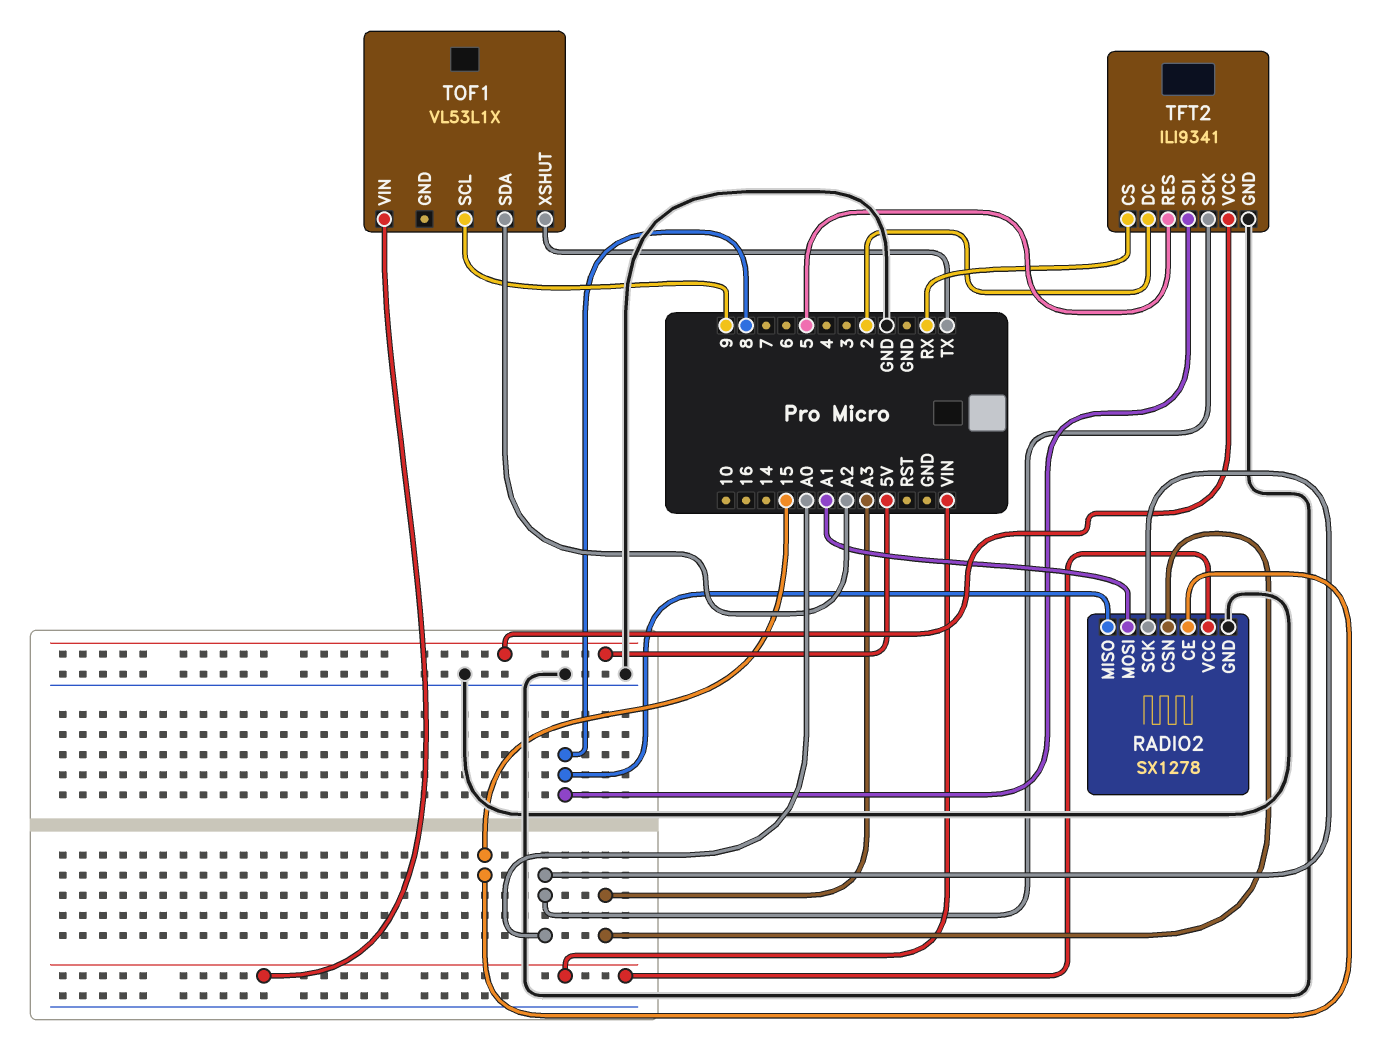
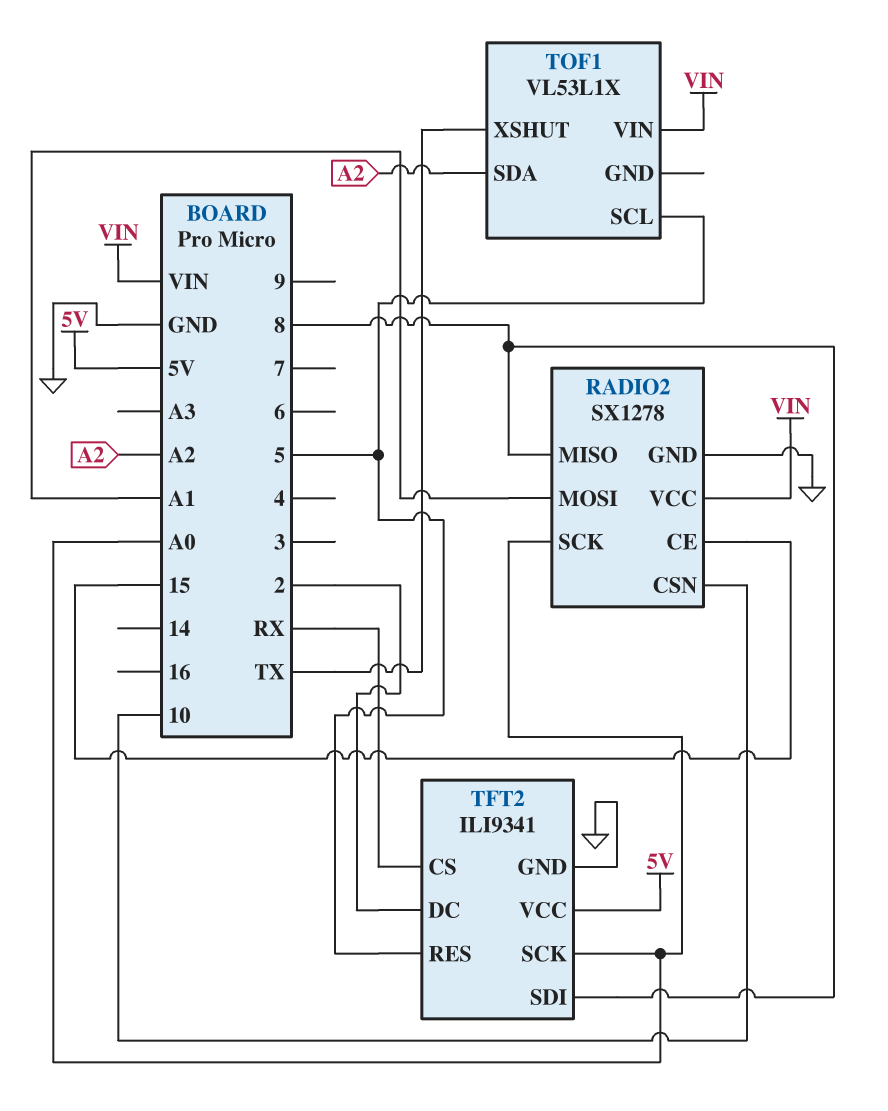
RADIO2 pin CSN: A3 -> 10
TOF1 pin SCL: 9 -> 5

